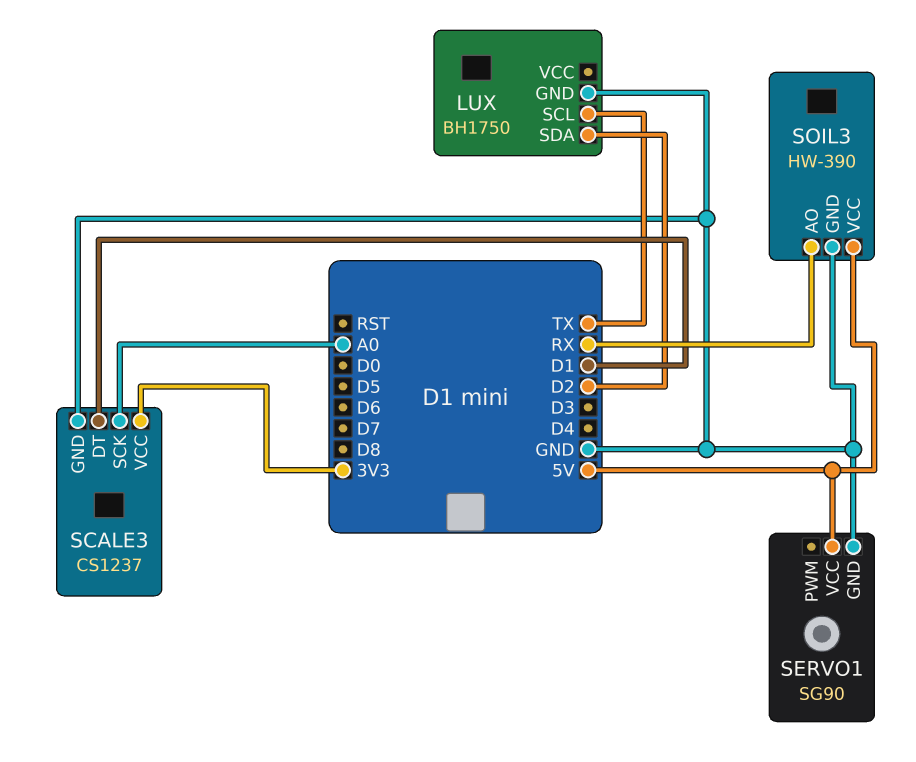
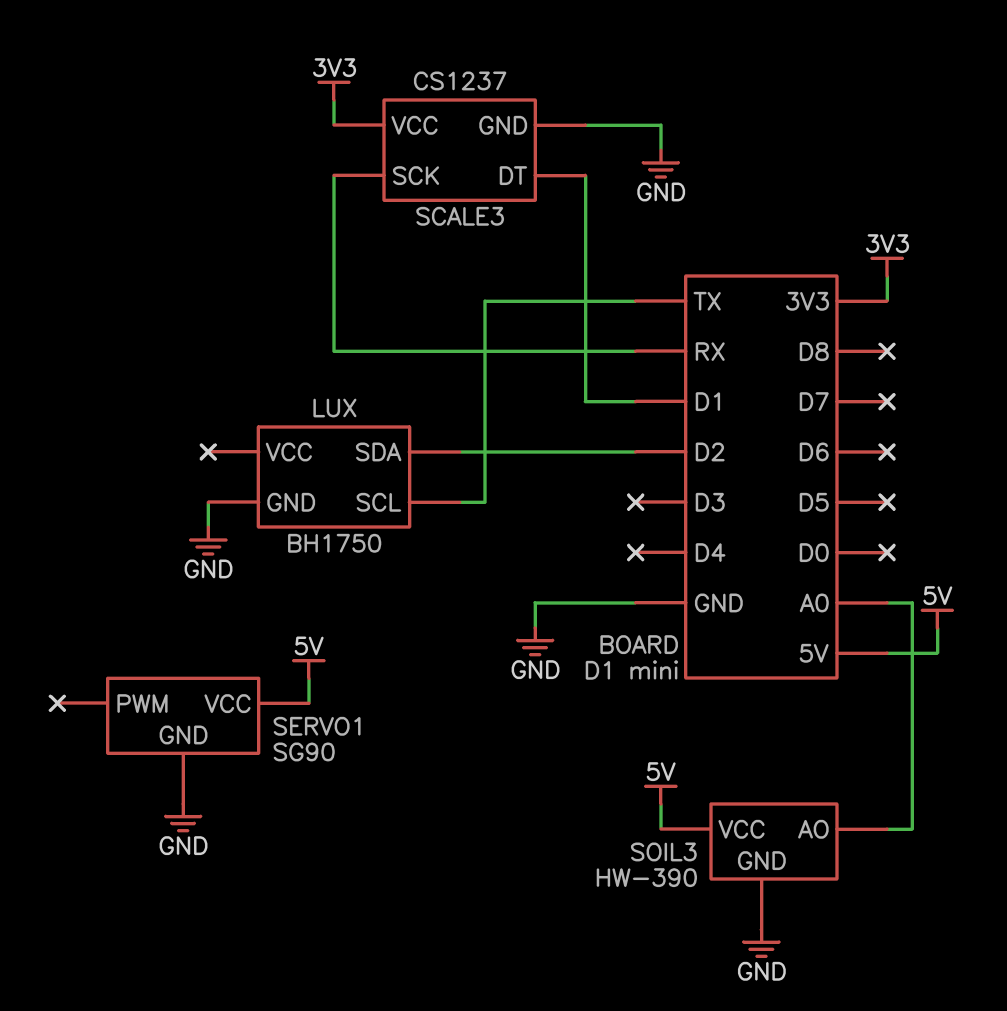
SCALE3 pin SCK: A0 -> RX
SOIL3 pin AO: RX -> A0

